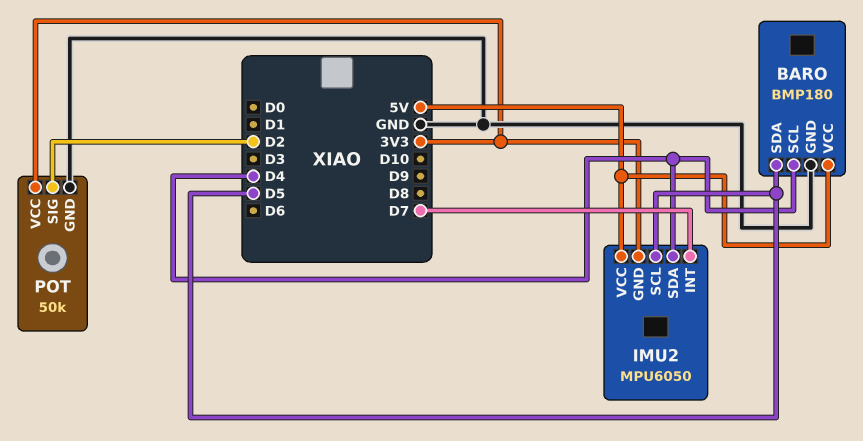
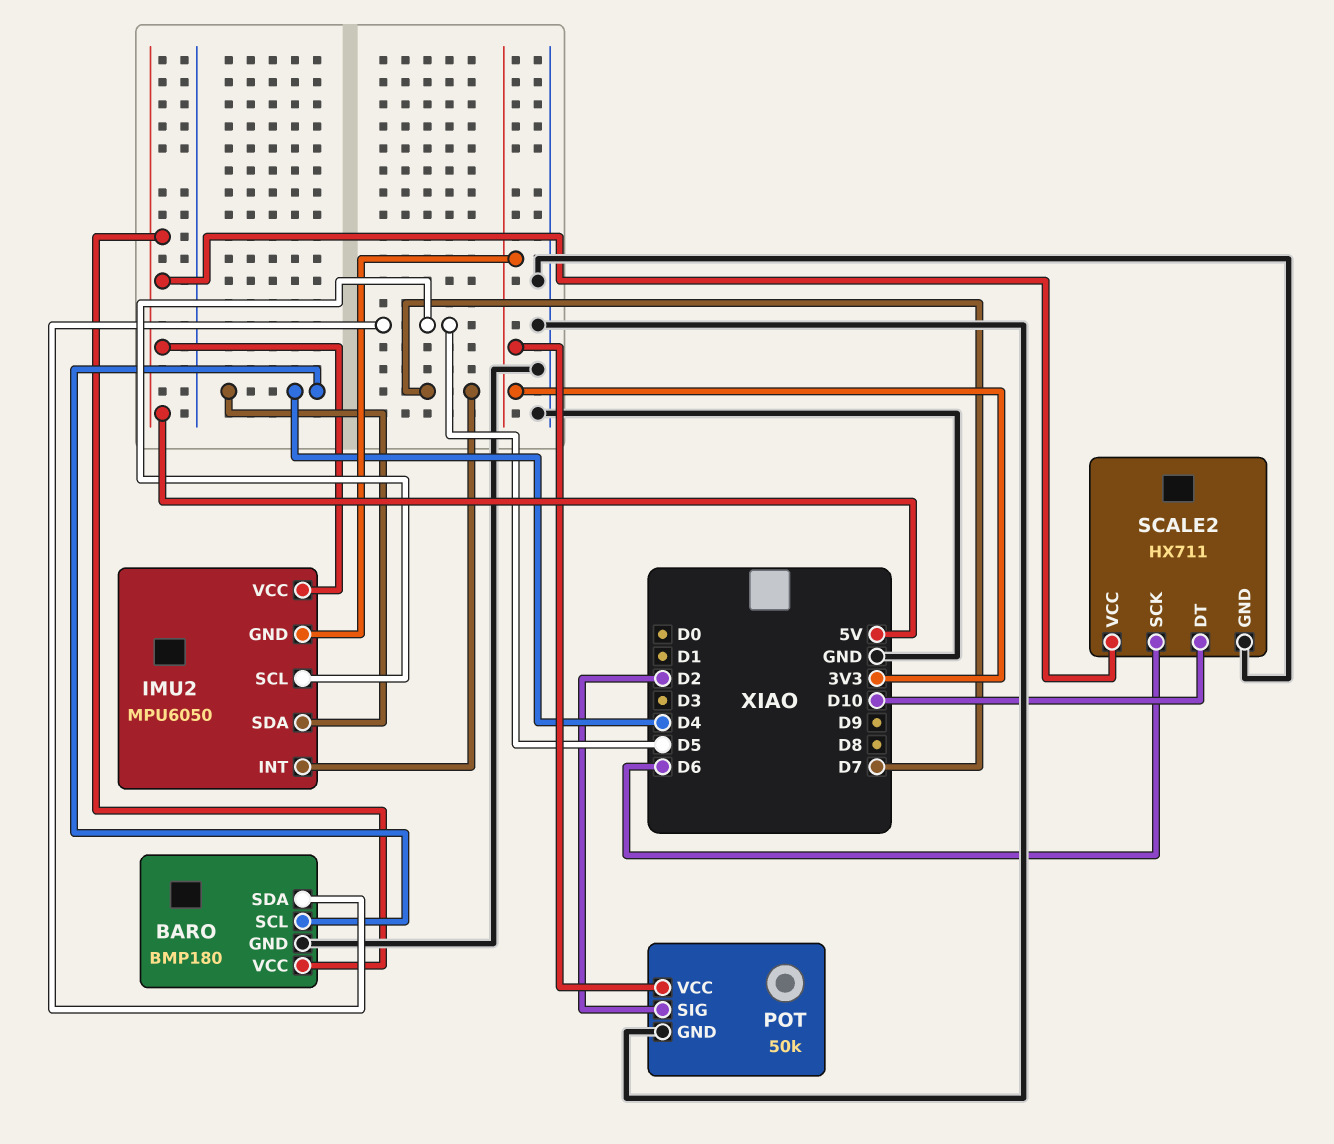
SCALE2: none -> HX711
SCALE2 pin DT: none -> D10
SCALE2 pin GND: none -> GND
SCALE2 pin SCK: none -> D6
SCALE2 pin VCC: none -> 5V

